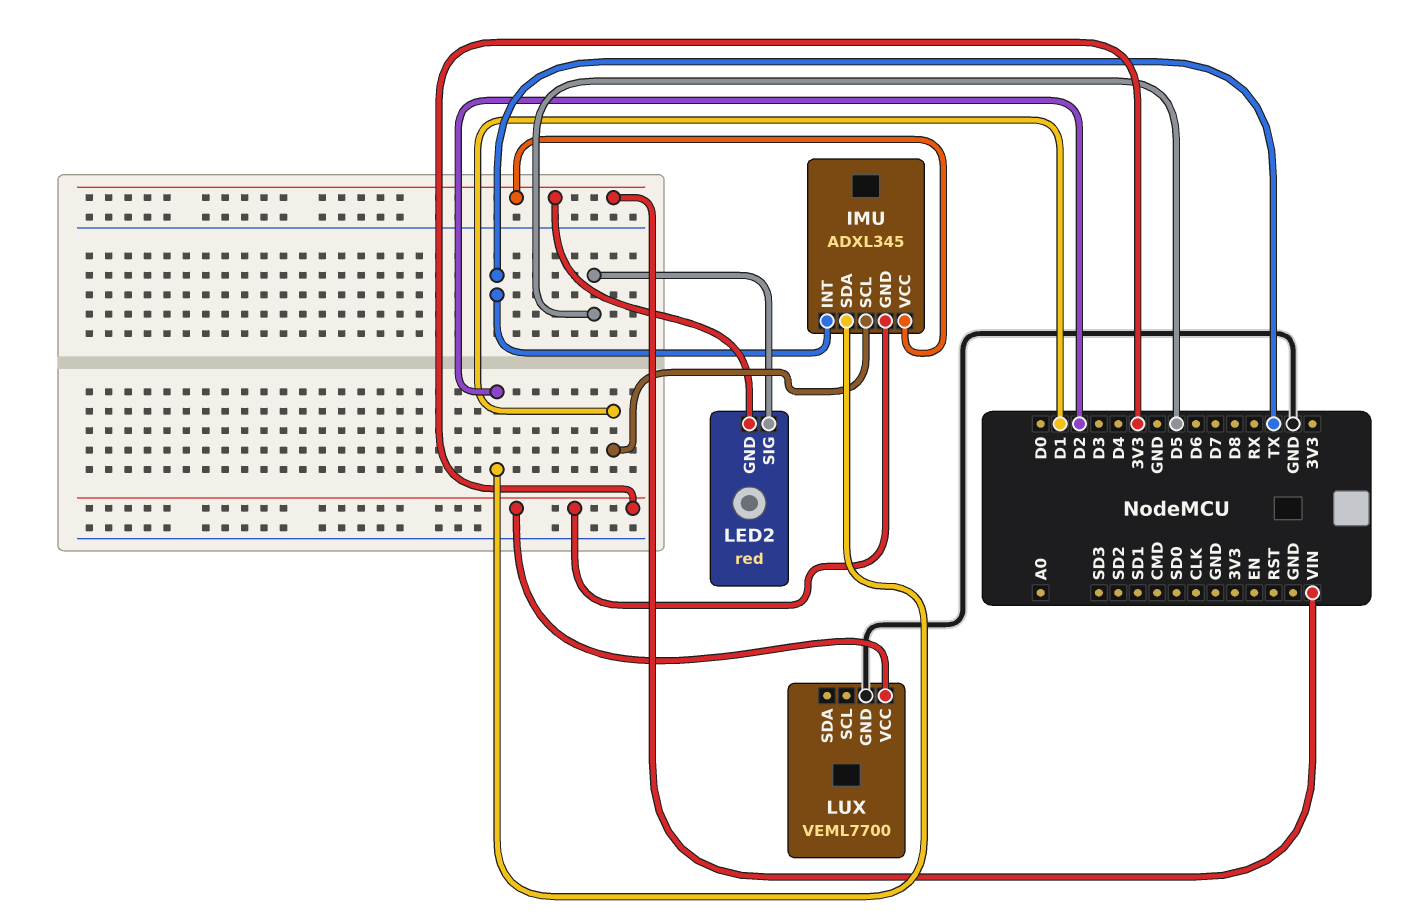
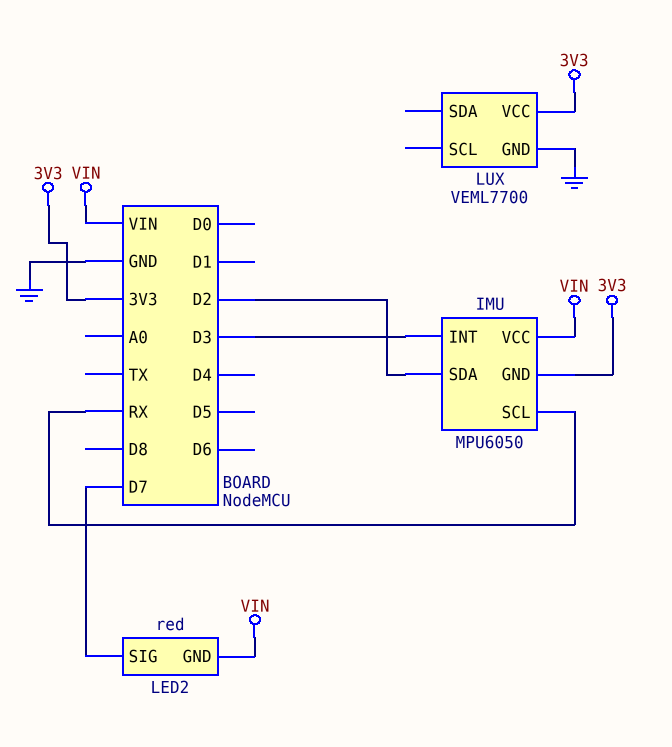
IMU: ADXL345 -> MPU6050
IMU pin INT: TX -> D3
IMU pin SCL: D1 -> RX
LED2 pin SIG: D5 -> D7

